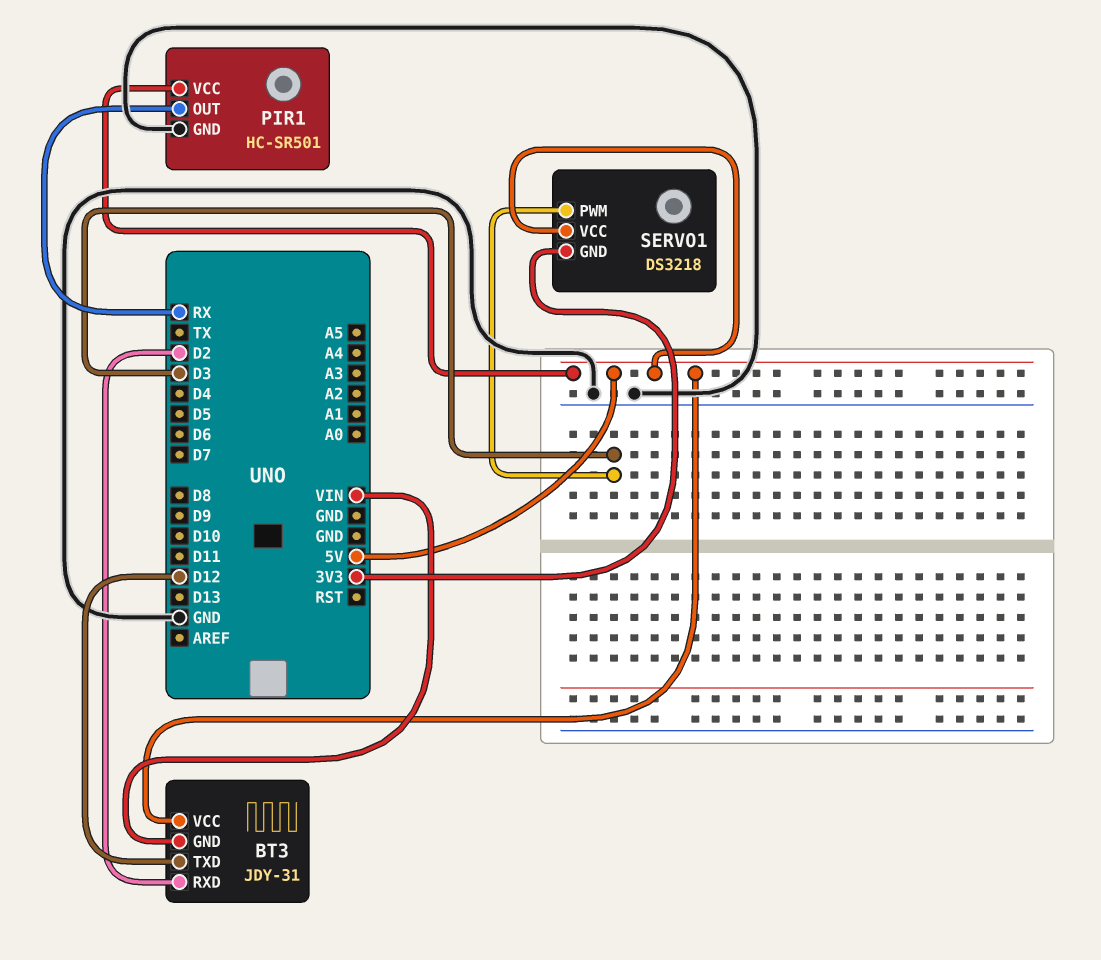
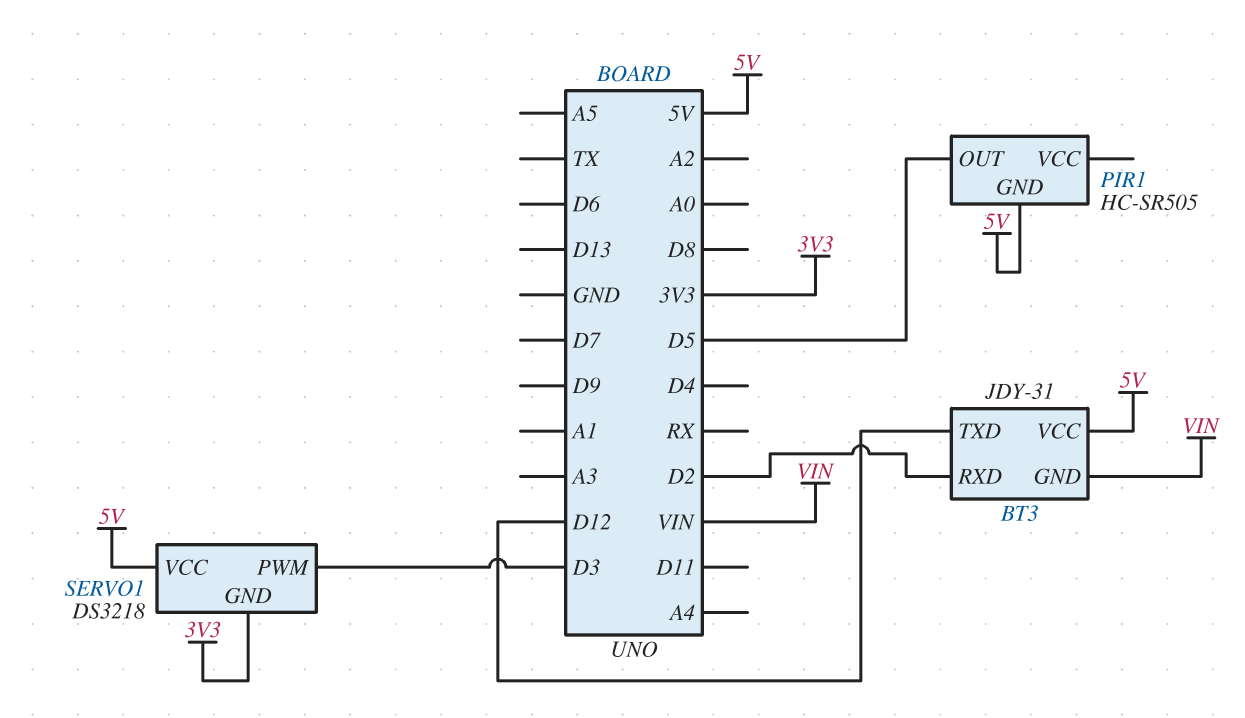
PIR1: HC-SR501 -> HC-SR505
PIR1 pin GND: GND -> 5V
PIR1 pin OUT: RX -> D5
PIR1 pin VCC: 5V -> none

